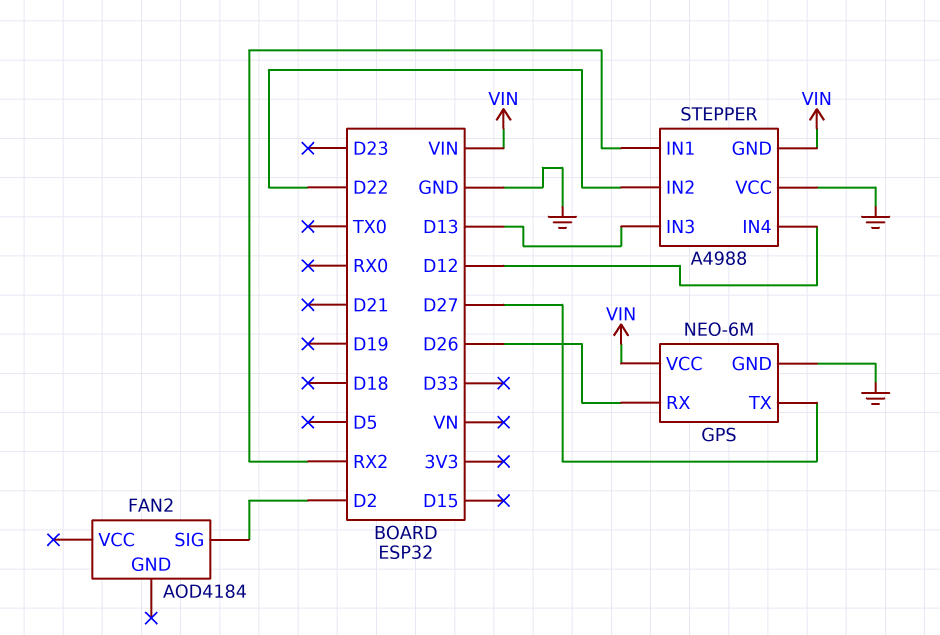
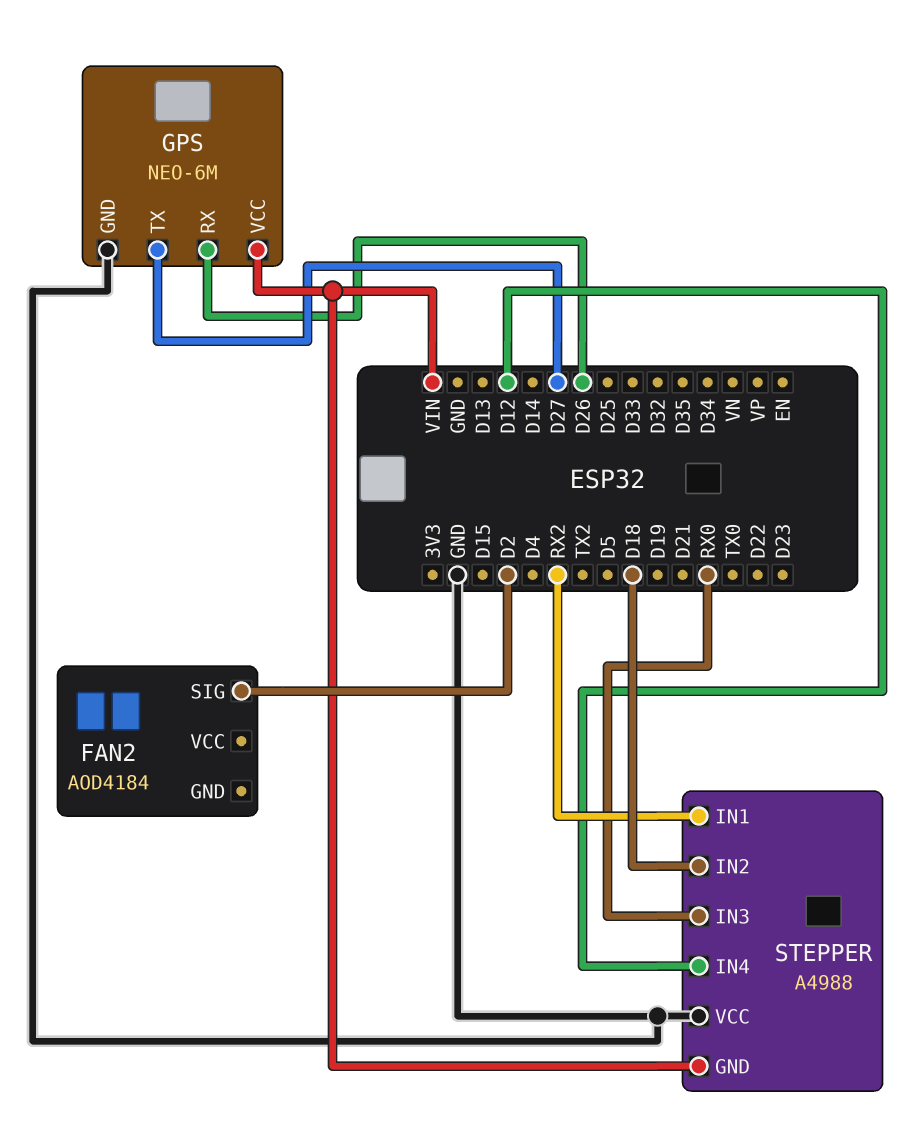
STEPPER pin IN2: D22 -> D18
STEPPER pin IN3: D13 -> RX0

